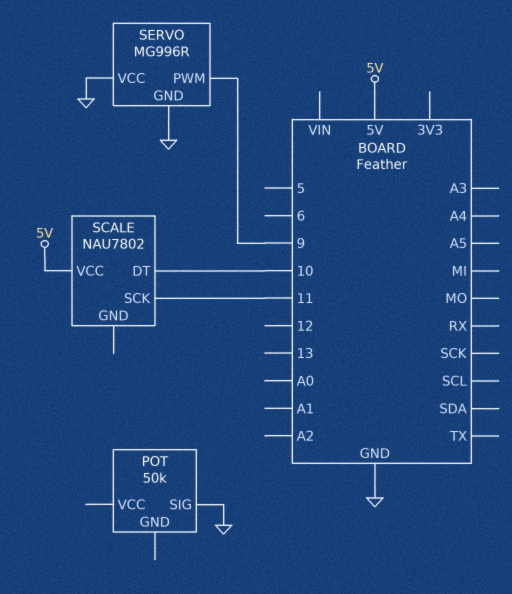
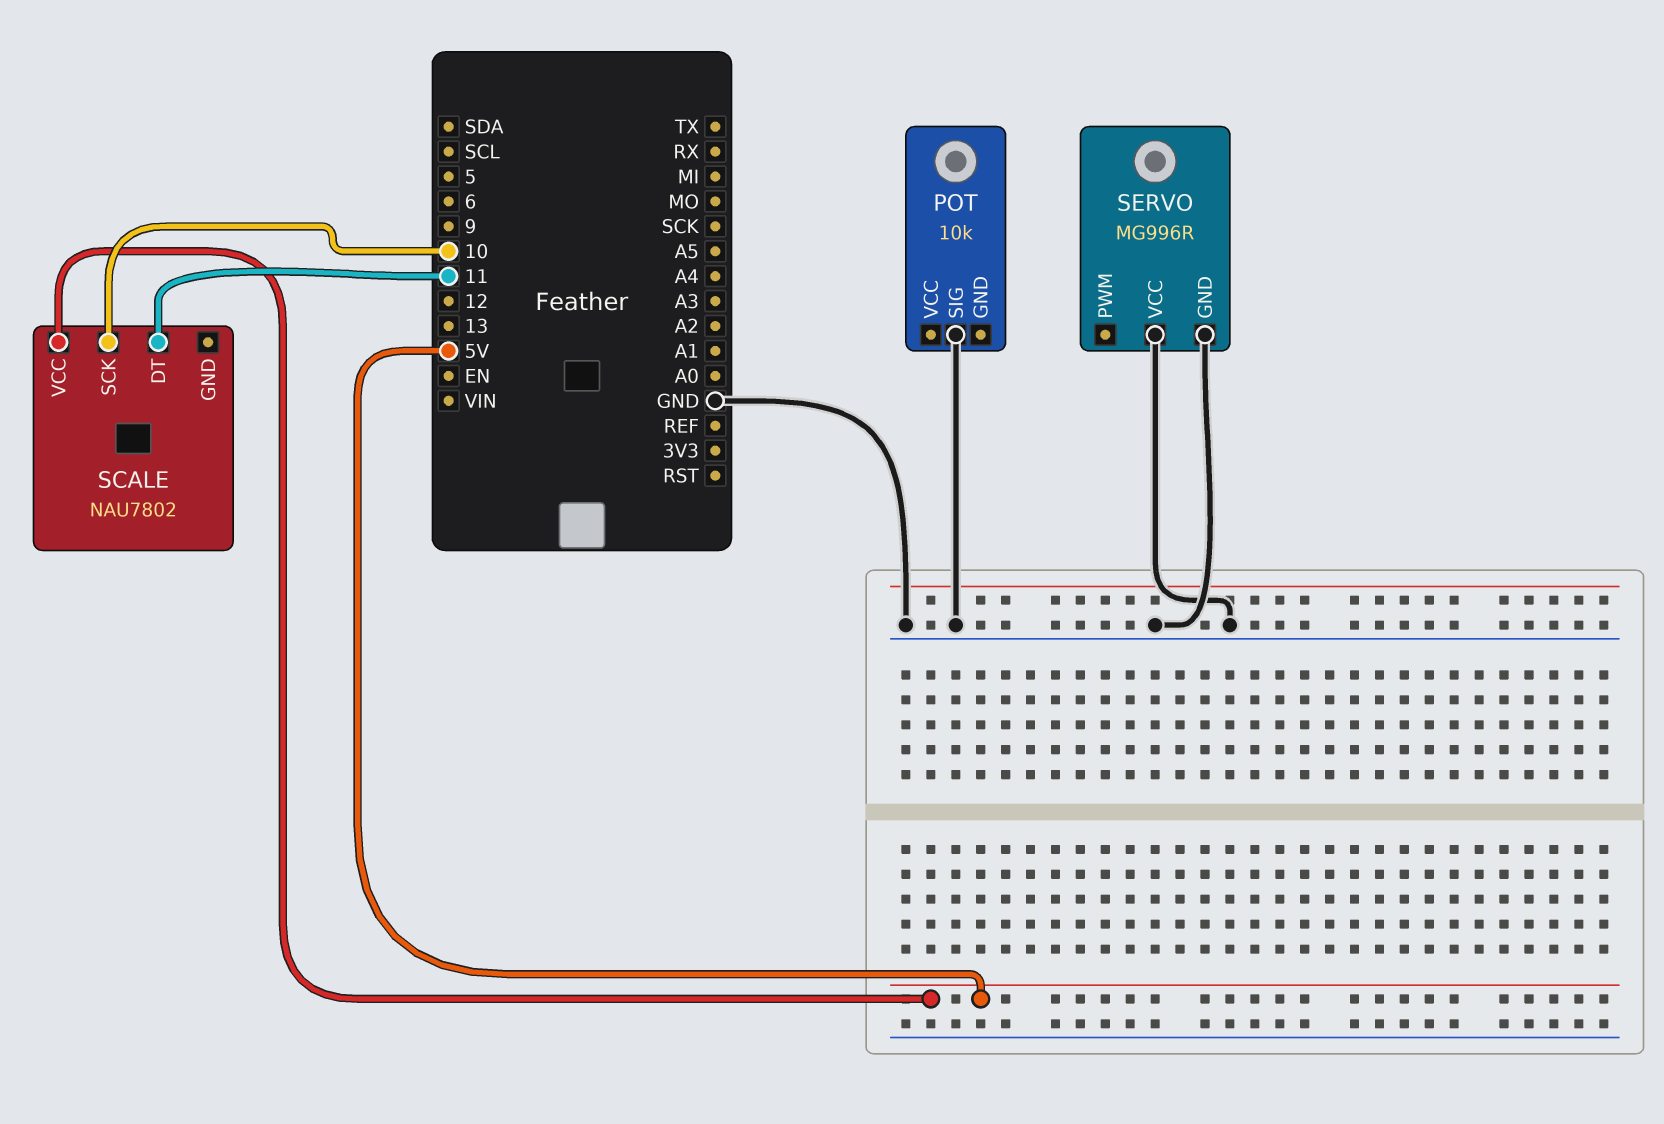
POT: 50k -> 10k
SCALE pin DT: 10 -> 11
SCALE pin SCK: 11 -> 10
SERVO pin PWM: 9 -> none

